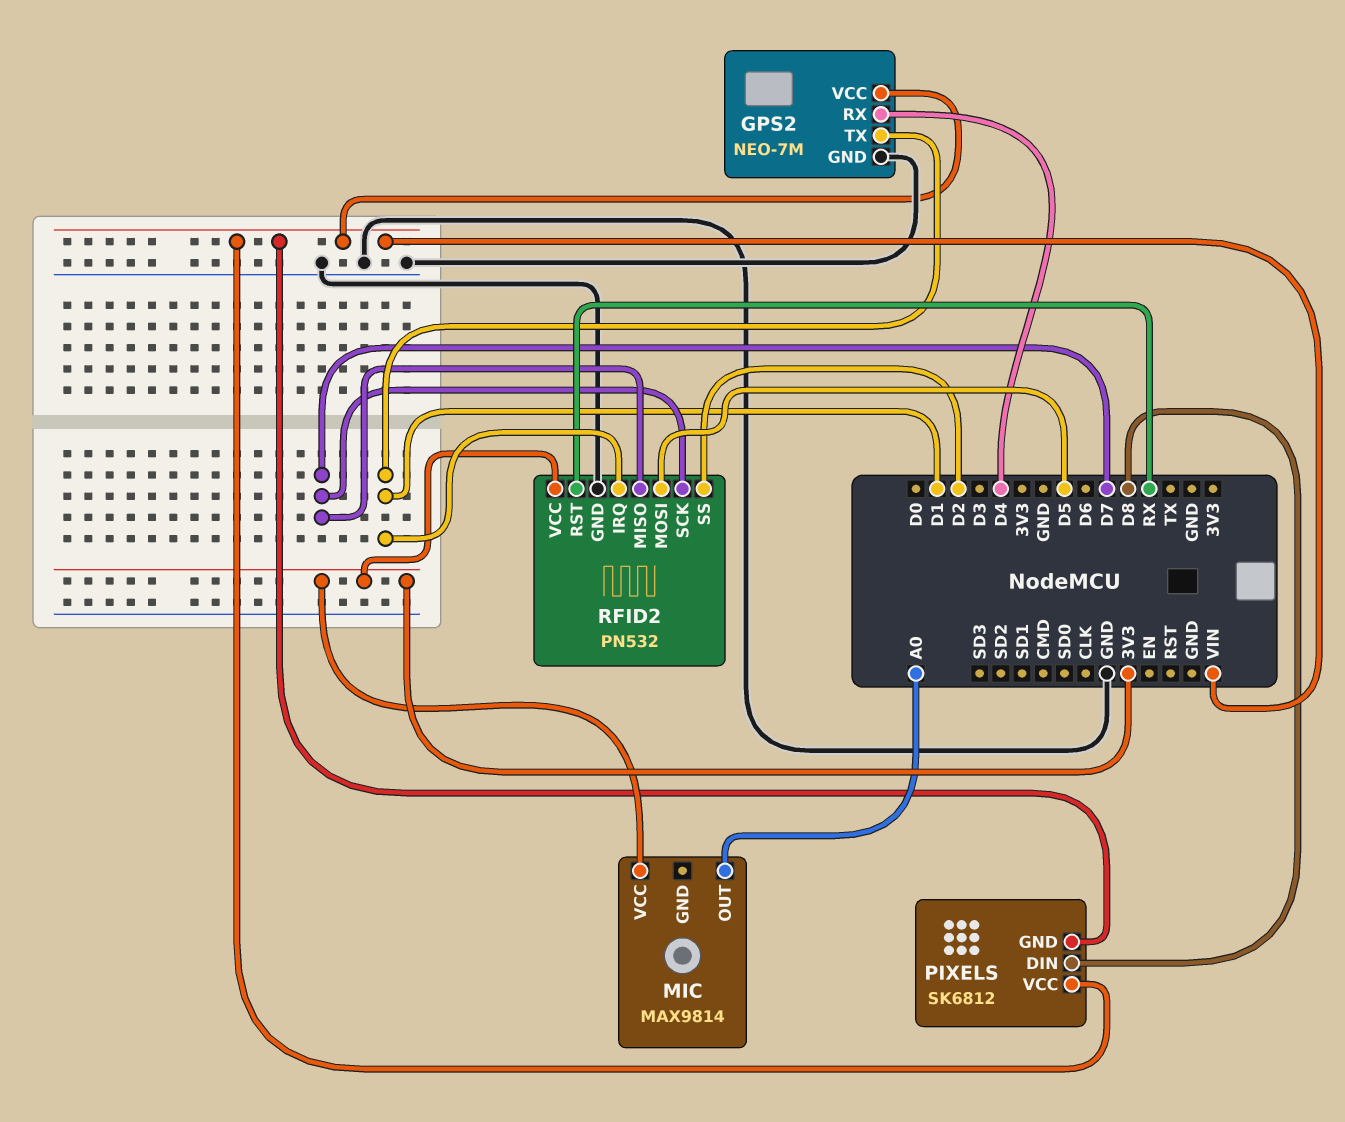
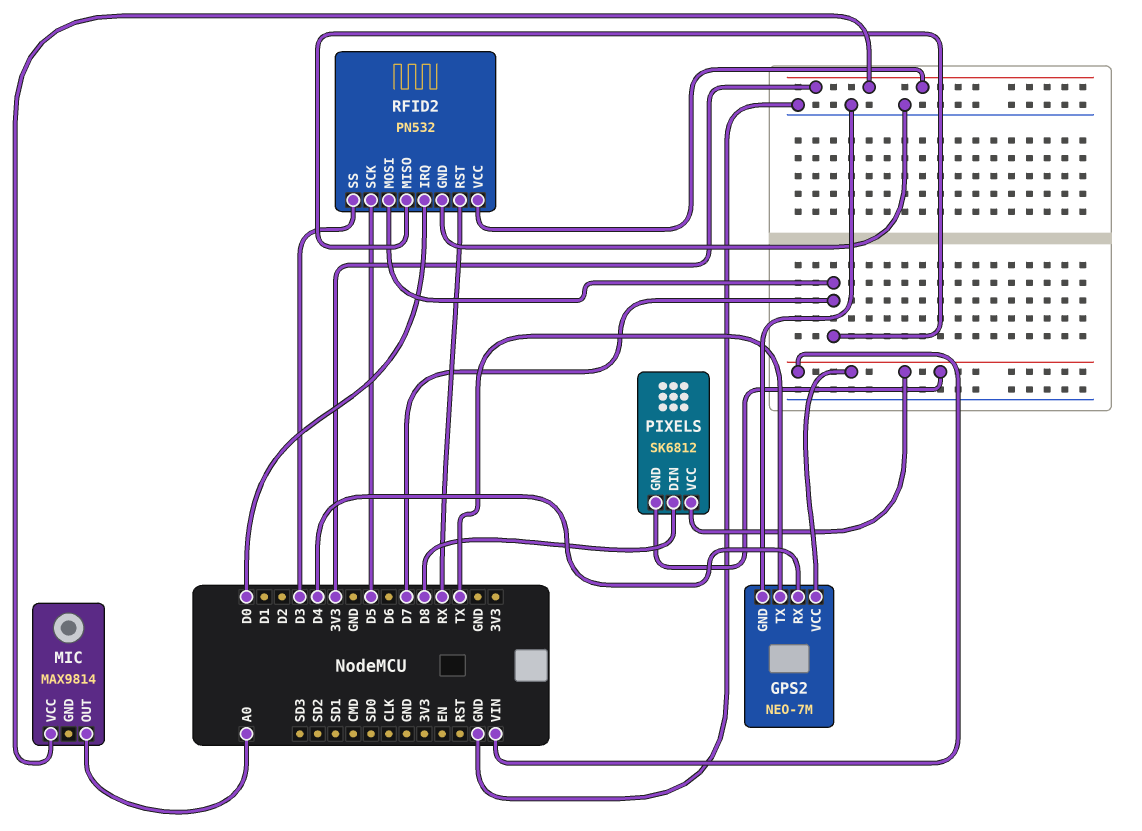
GPS2 pin TX: D1 -> TX
RFID2 pin IRQ: D1 -> D0
RFID2 pin MOSI: D5 -> D7
RFID2 pin SCK: D7 -> D5
RFID2 pin SS: D2 -> D3

